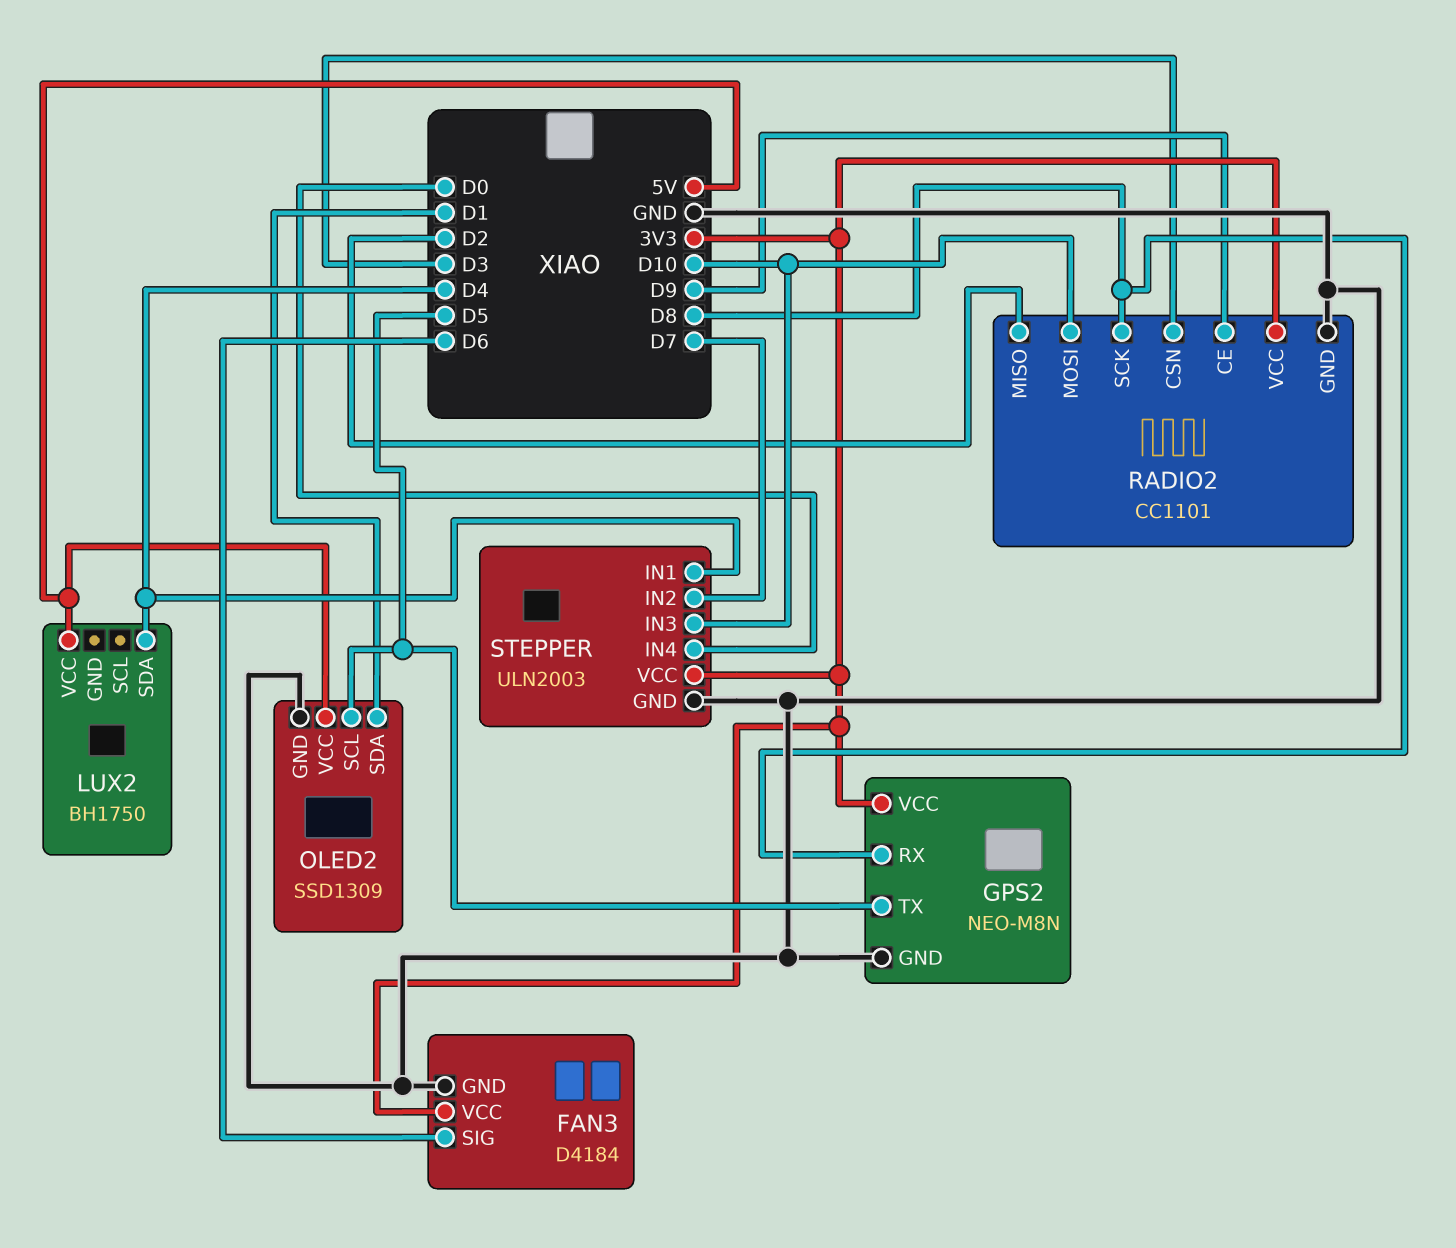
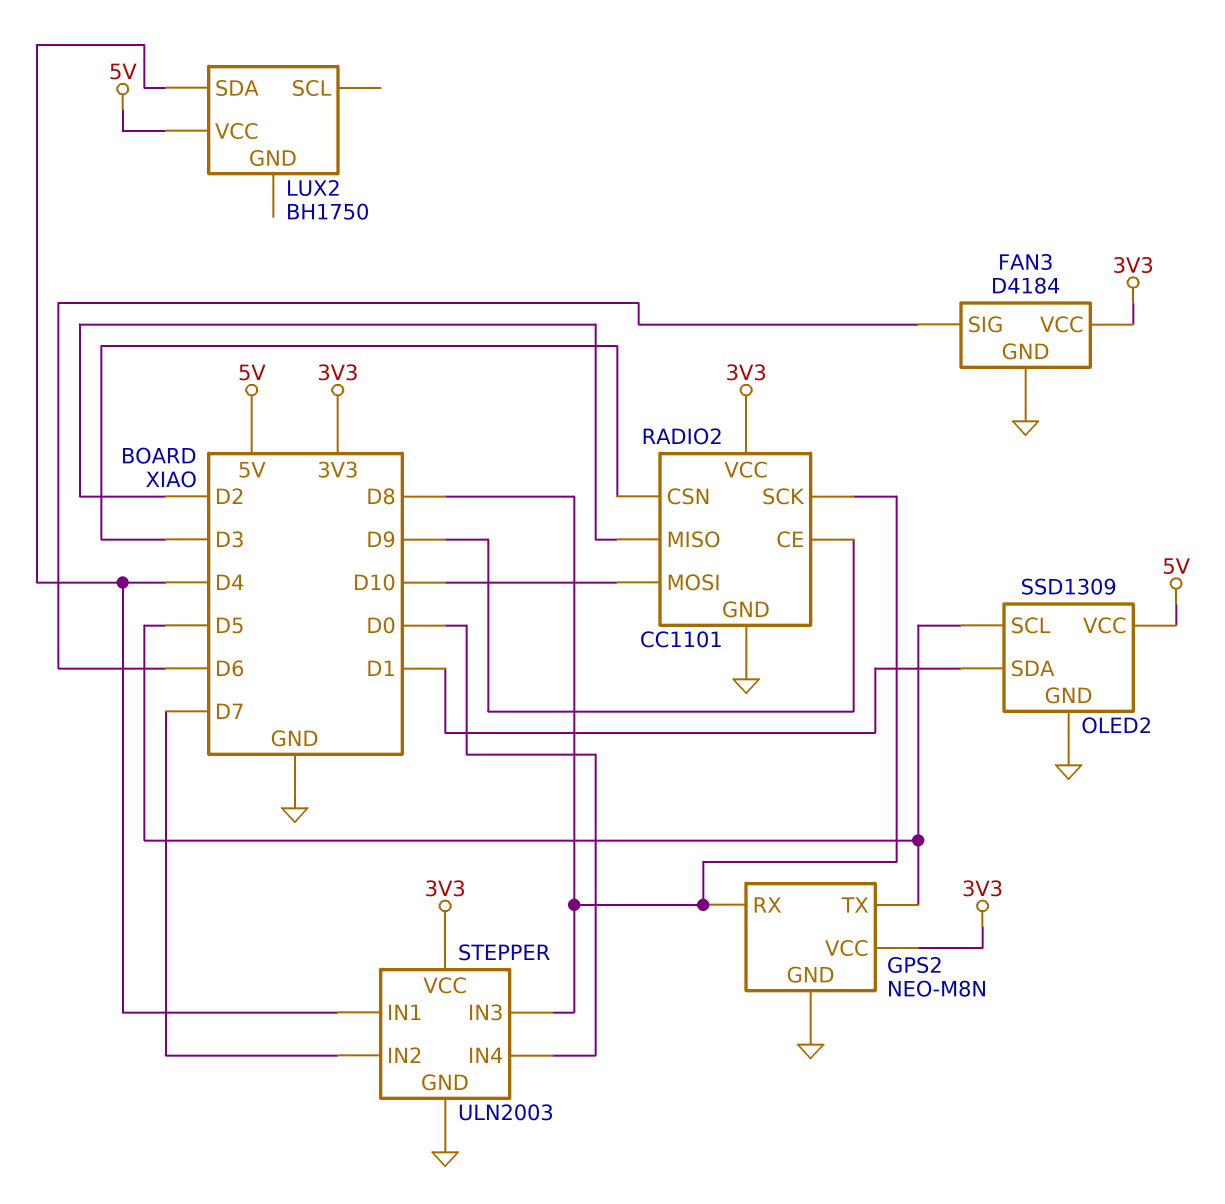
STEPPER pin IN3: D10 -> D8

